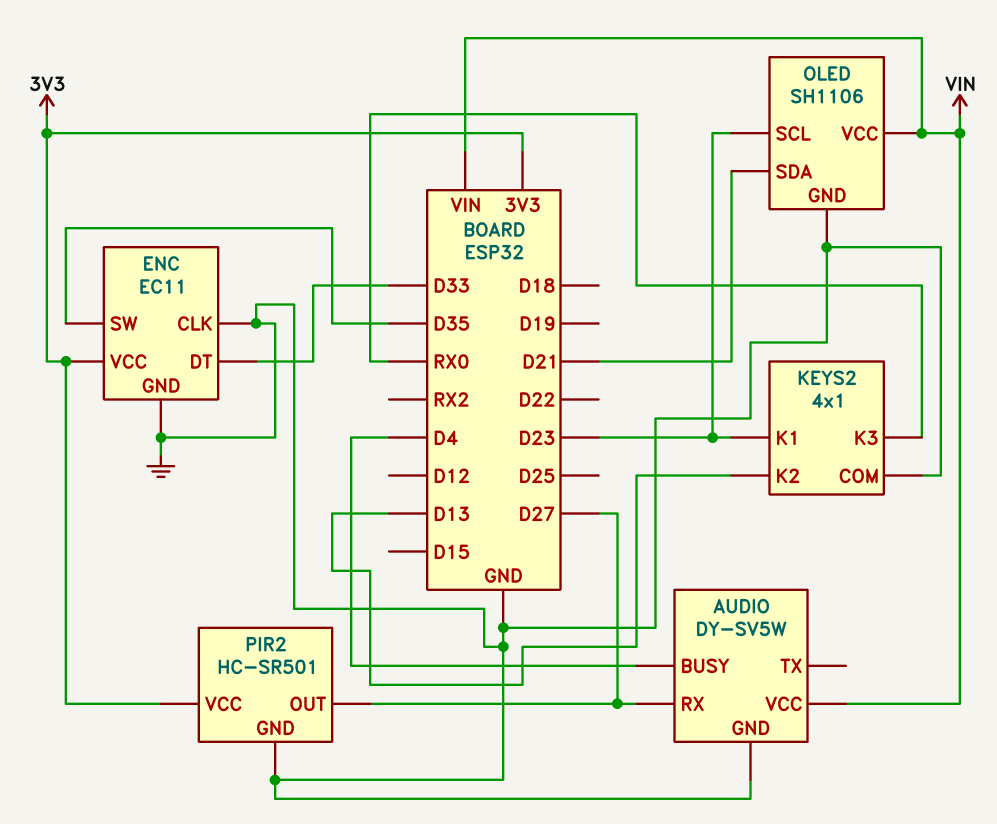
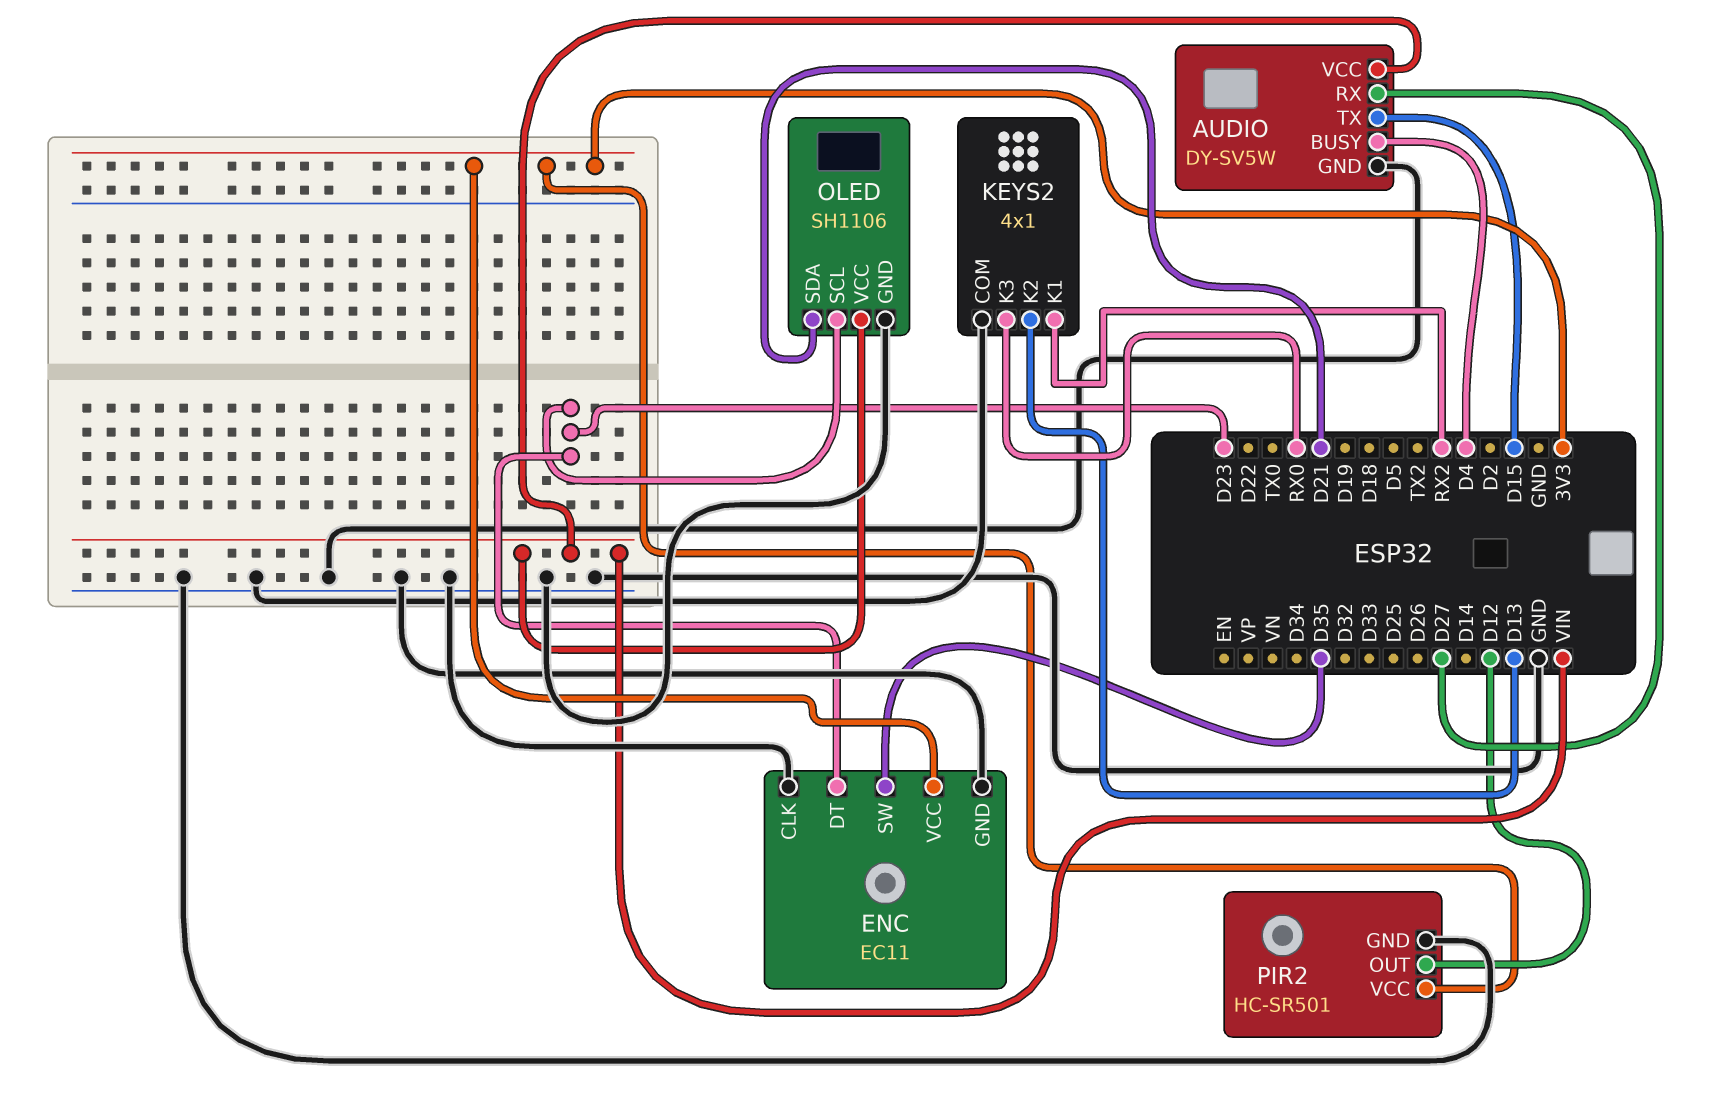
AUDIO pin TX: none -> D15
ENC pin DT: D33 -> D23
KEYS2 pin K1: D23 -> RX2
PIR2 pin OUT: D27 -> D12

